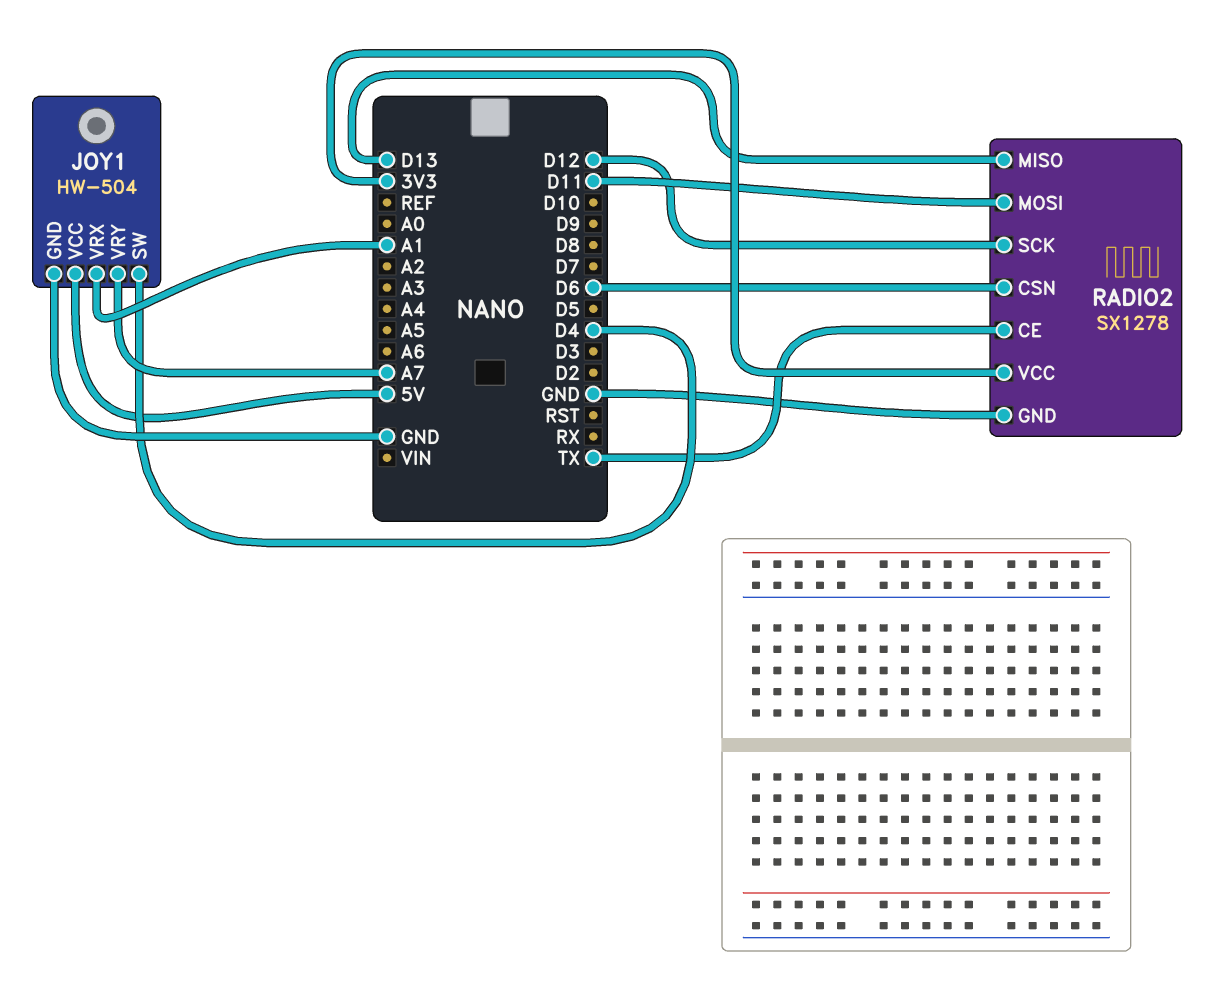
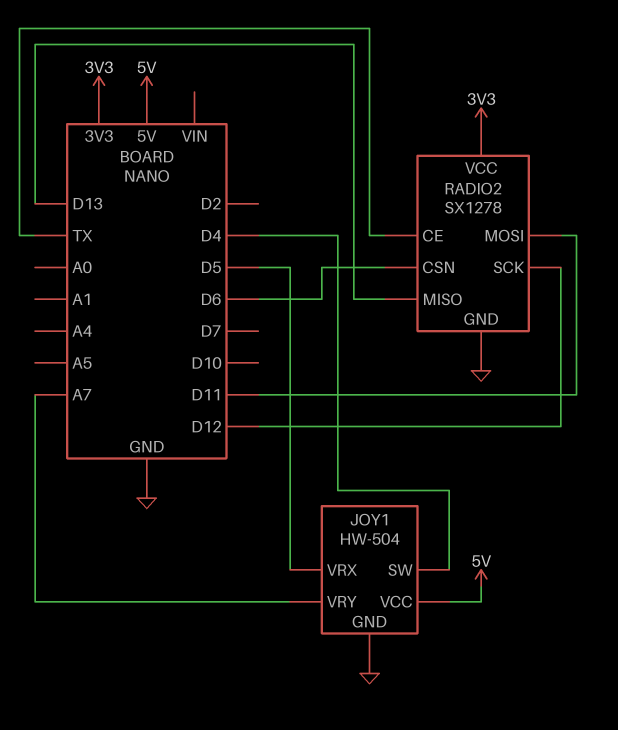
JOY1 pin VRX: A1 -> D5

